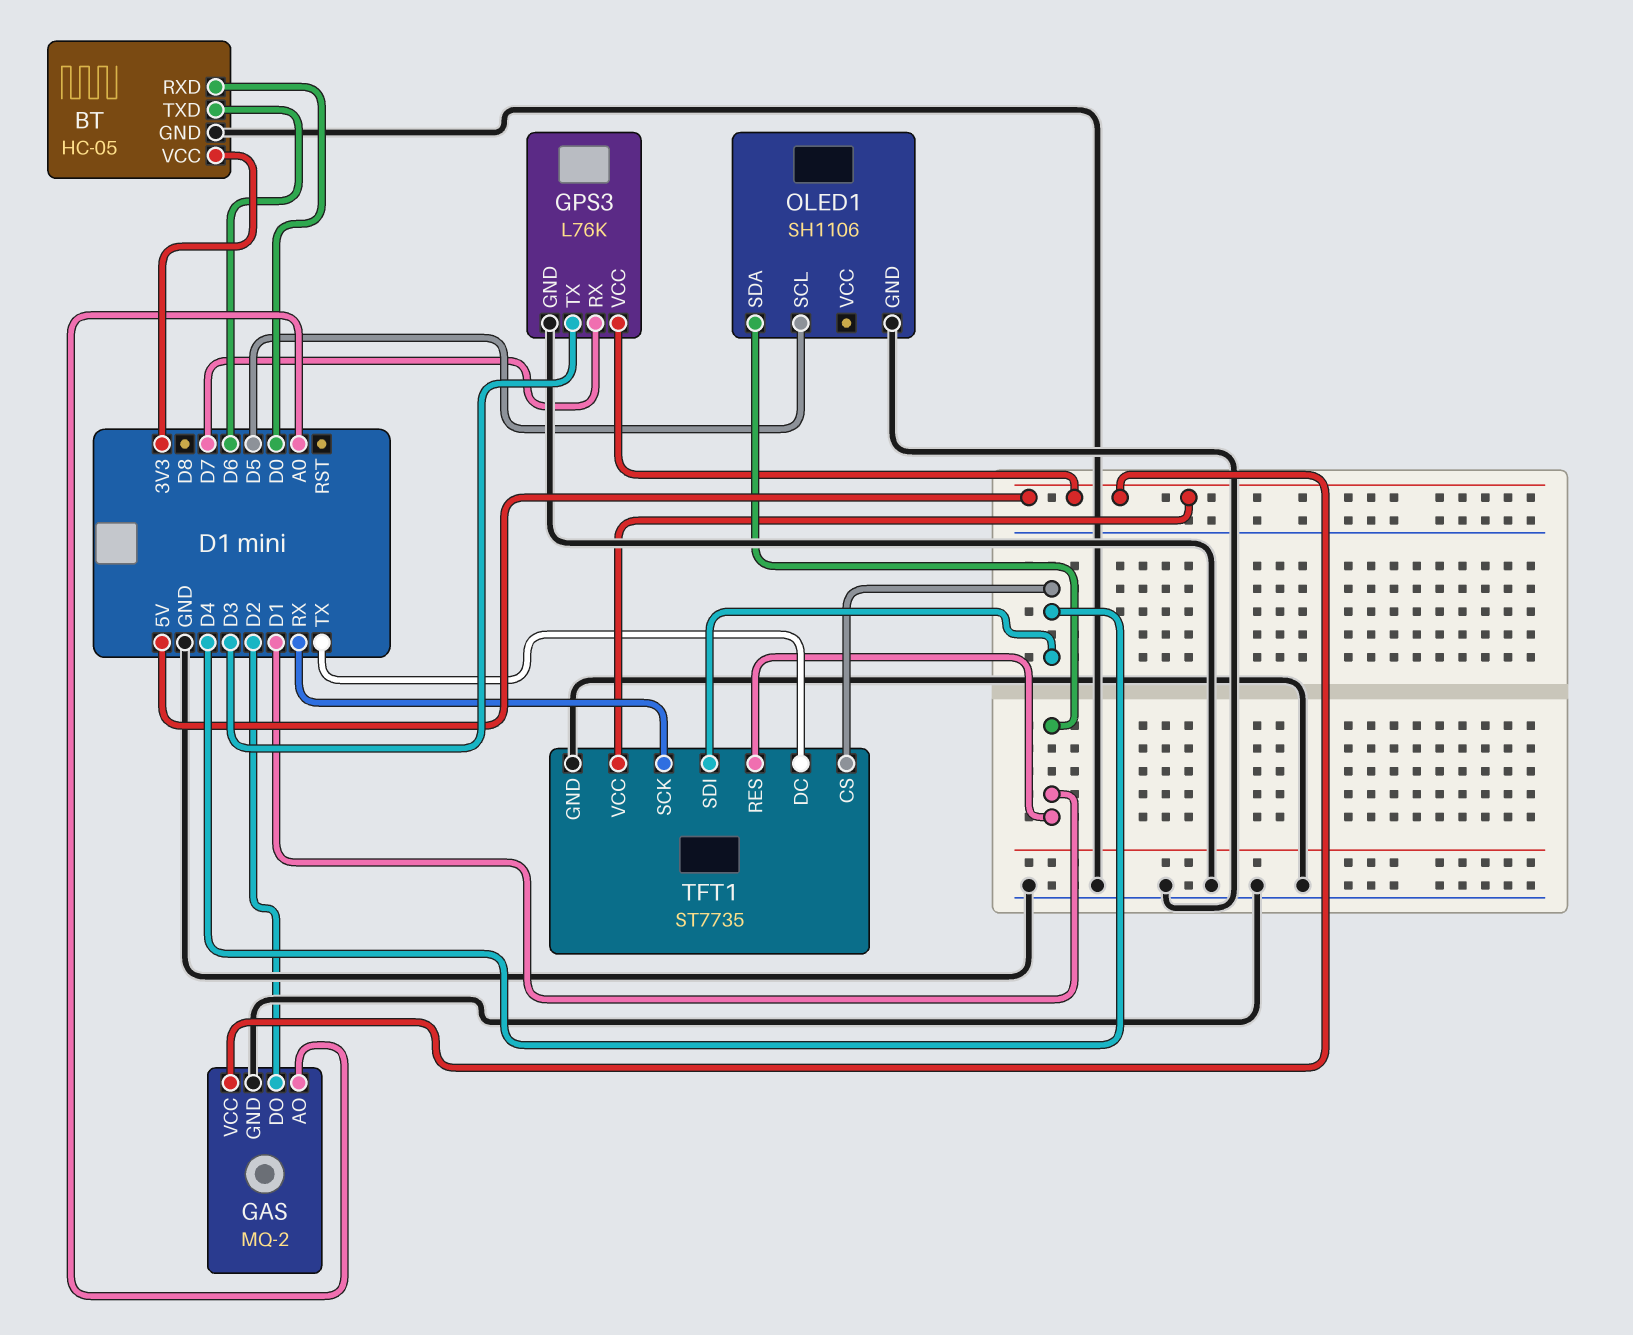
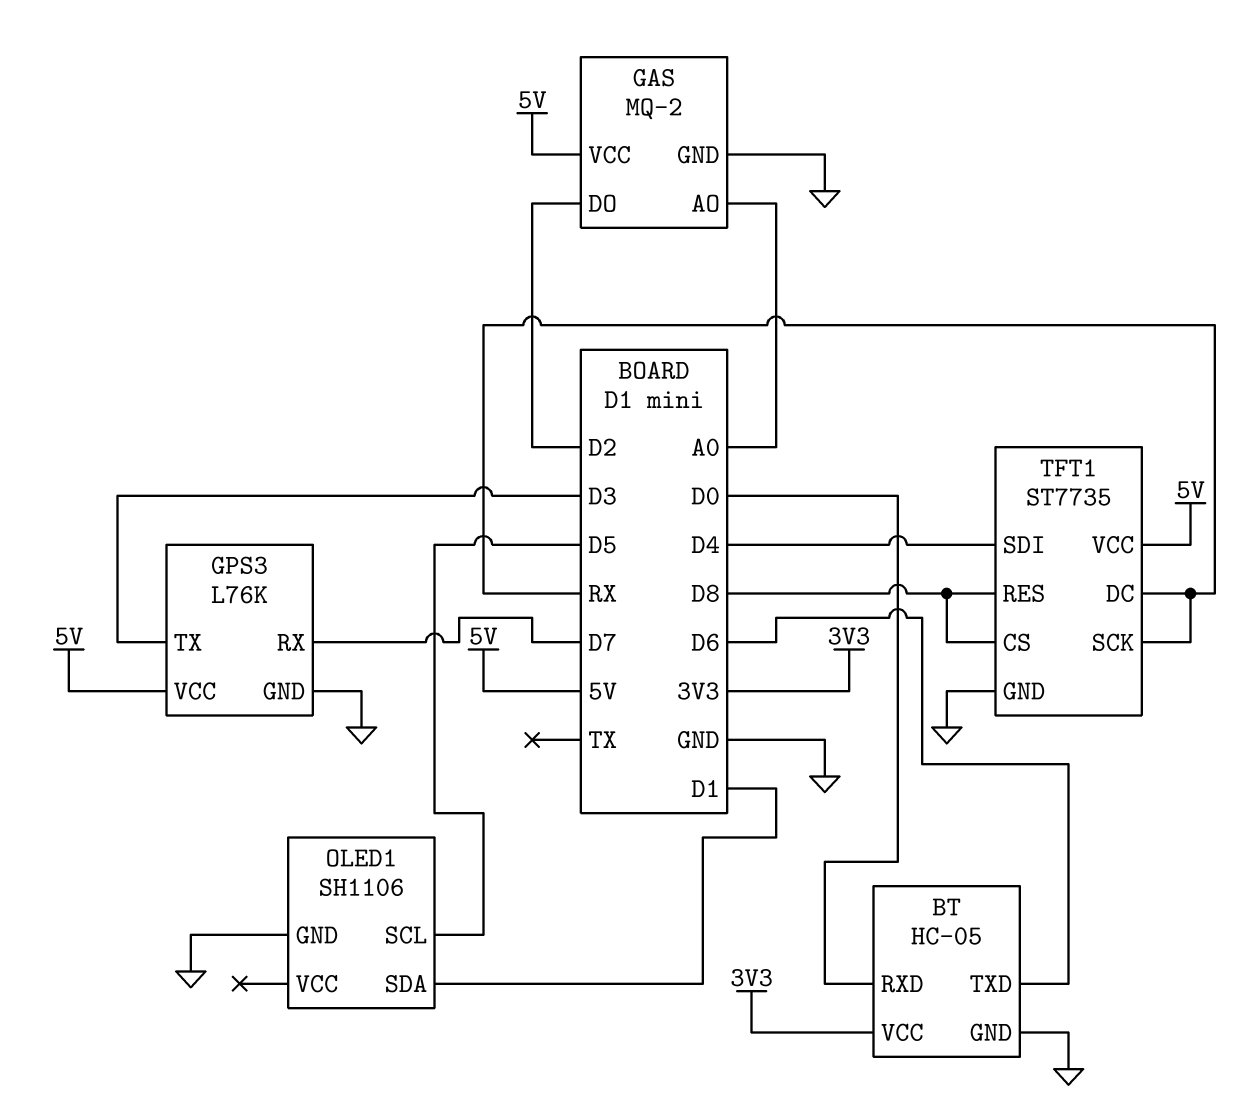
TFT1 pin CS: D4 -> D8
TFT1 pin DC: TX -> RX
TFT1 pin RES: D1 -> D8

